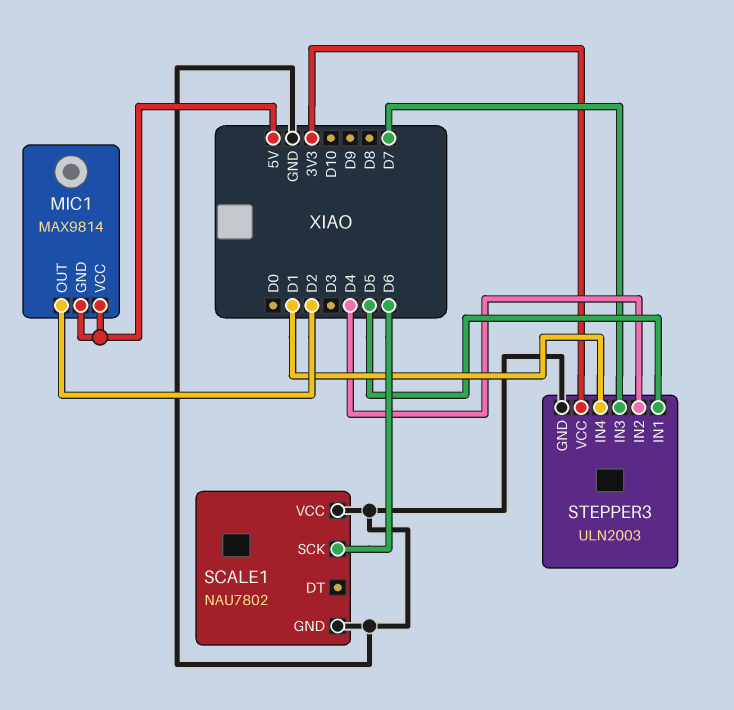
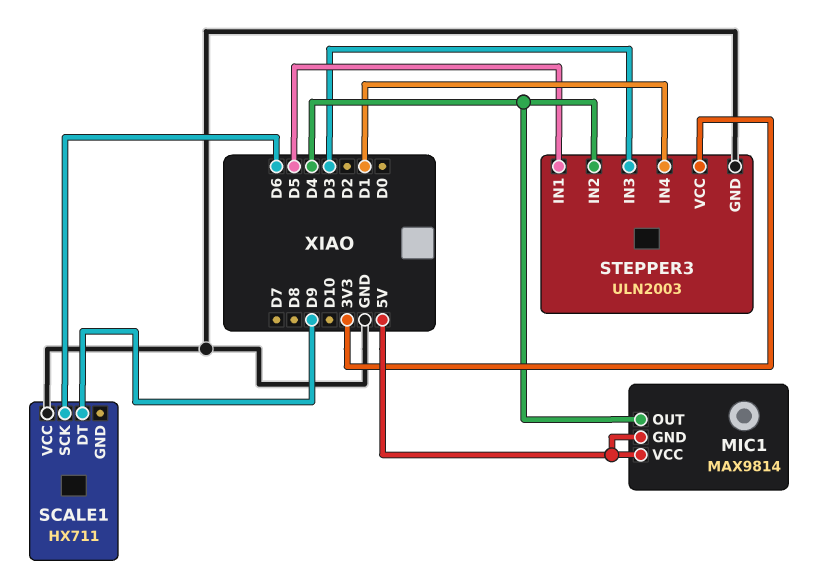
MIC1 pin OUT: D2 -> D4
SCALE1: NAU7802 -> HX711
SCALE1 pin DT: none -> D9
SCALE1 pin GND: GND -> none
STEPPER3 pin IN3: D7 -> D3

